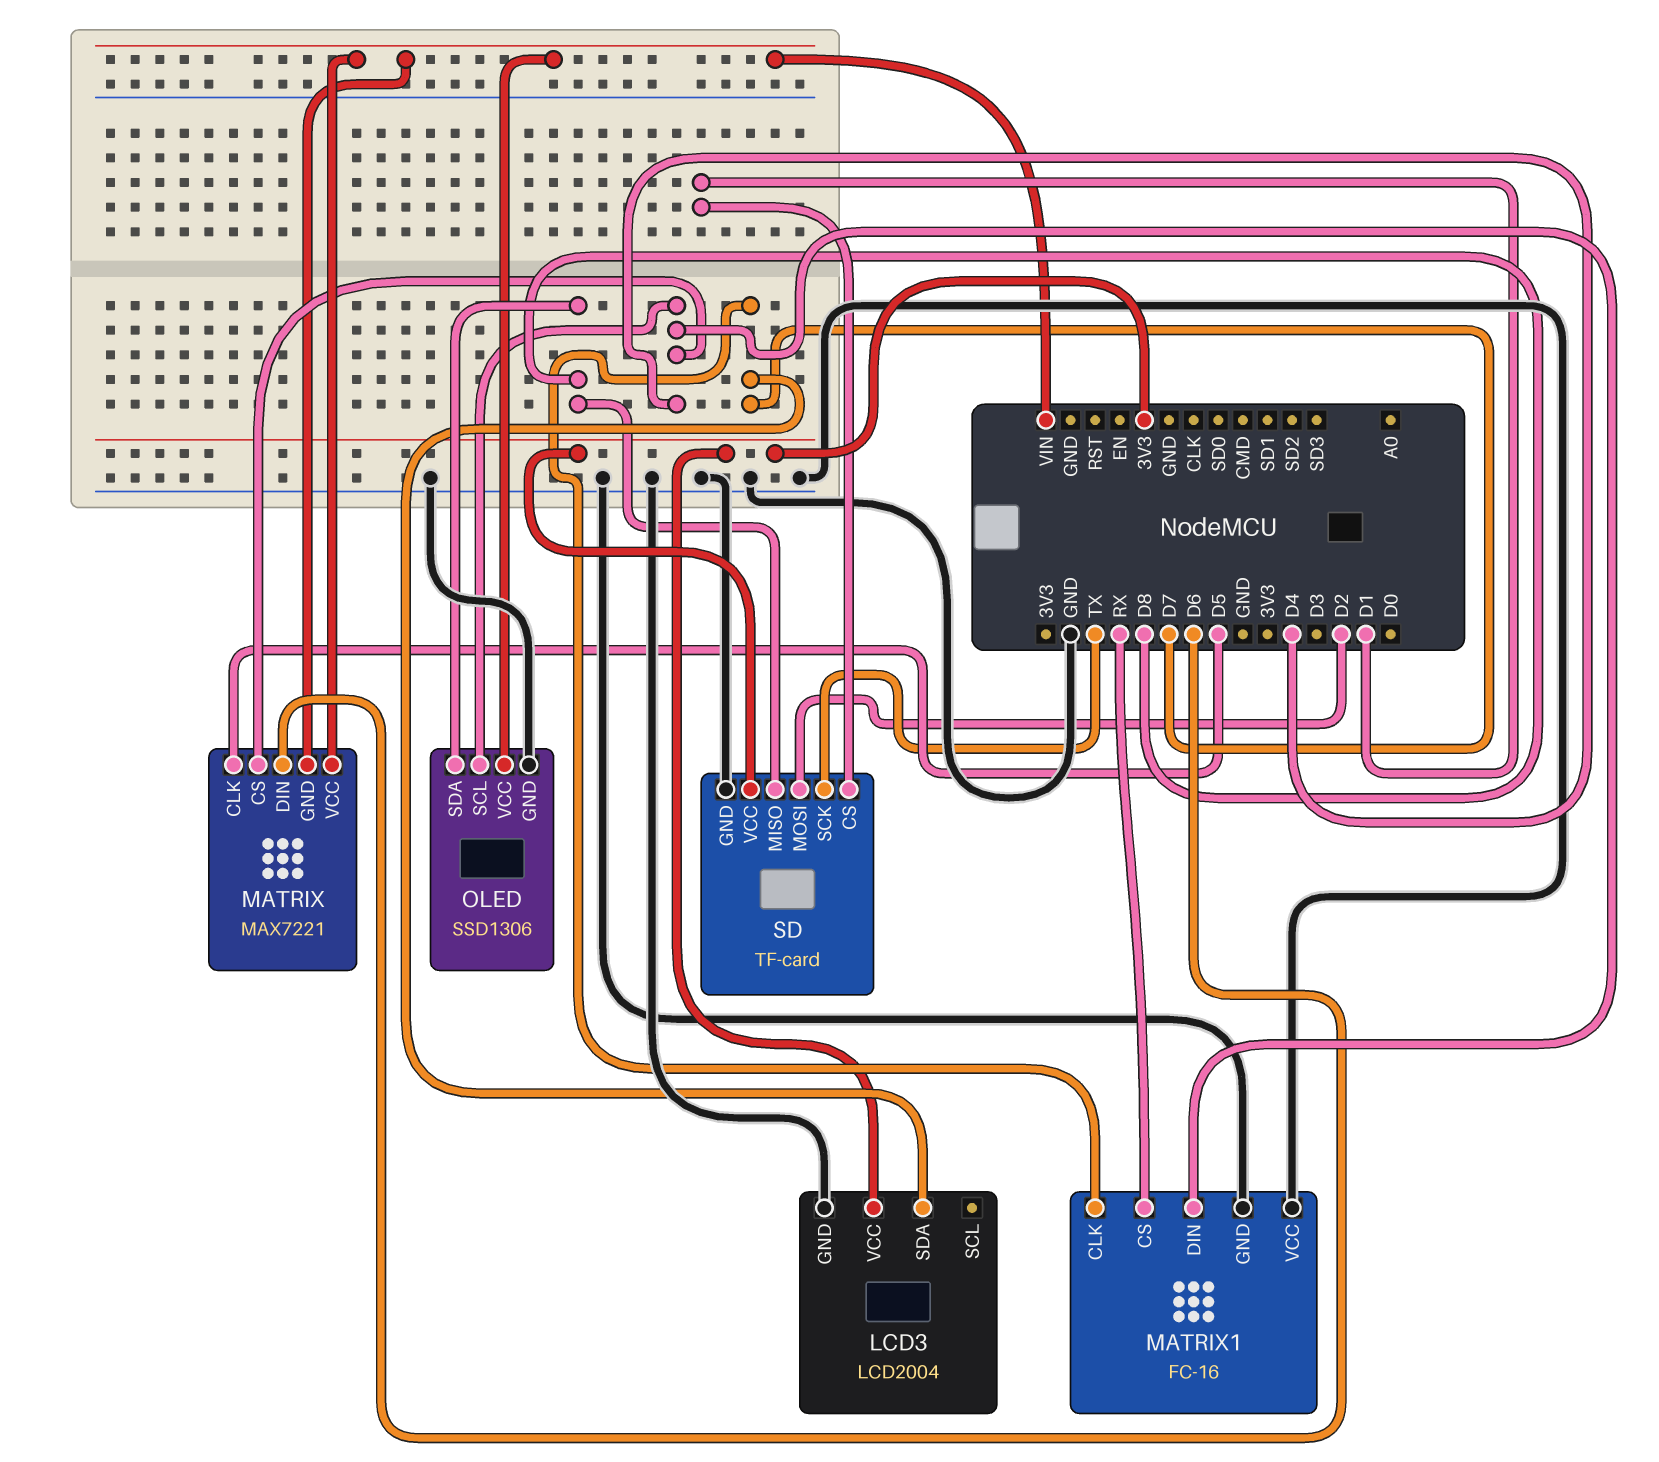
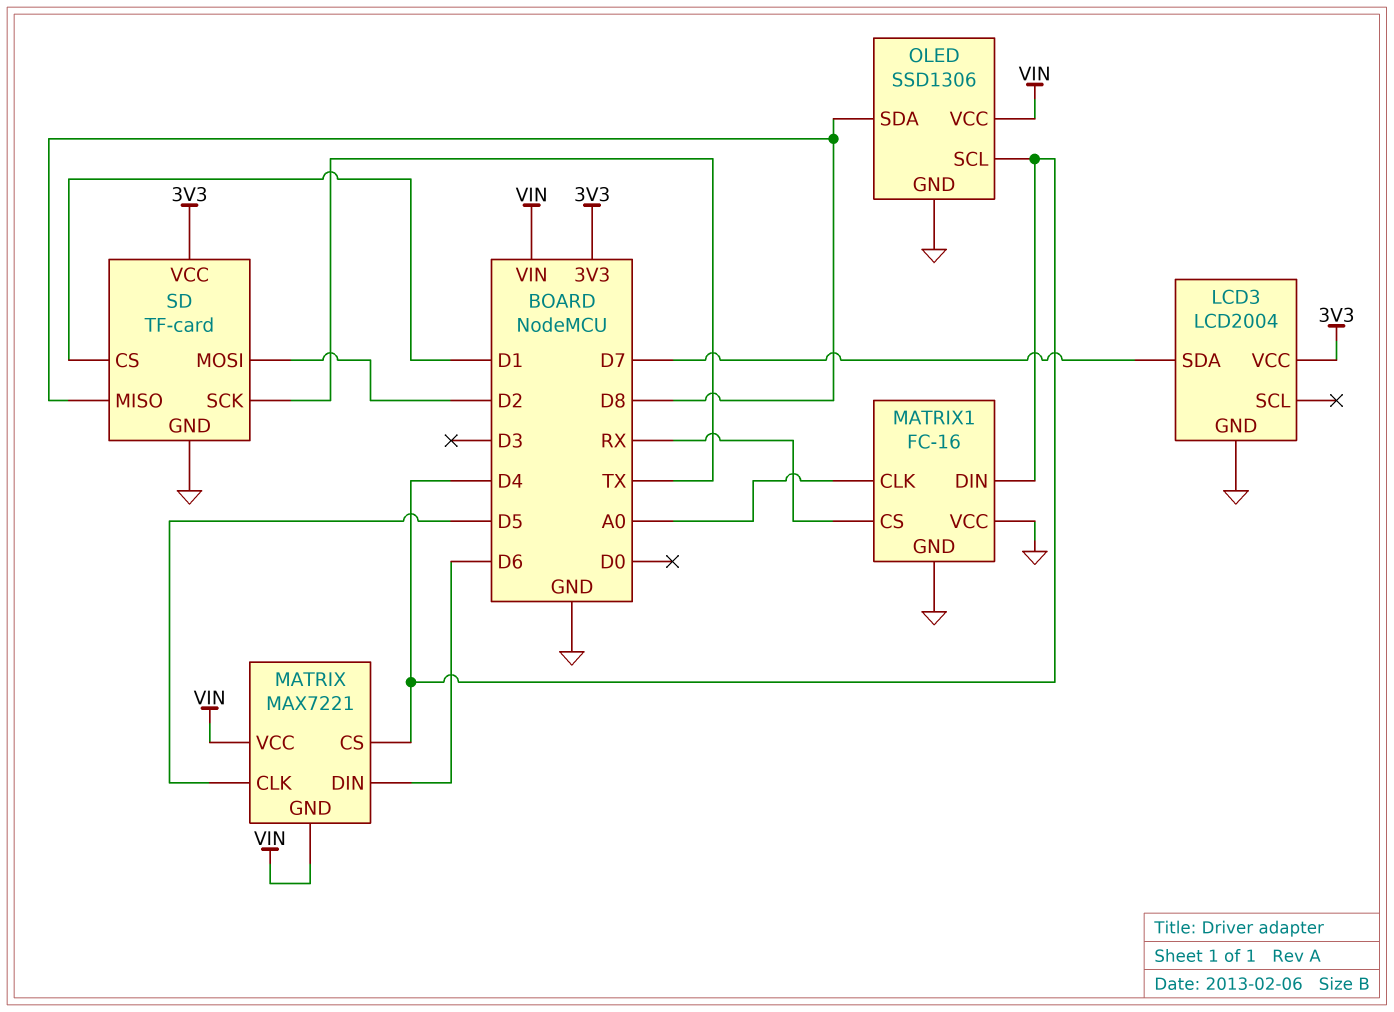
MATRIX1 pin CLK: D7 -> A0

